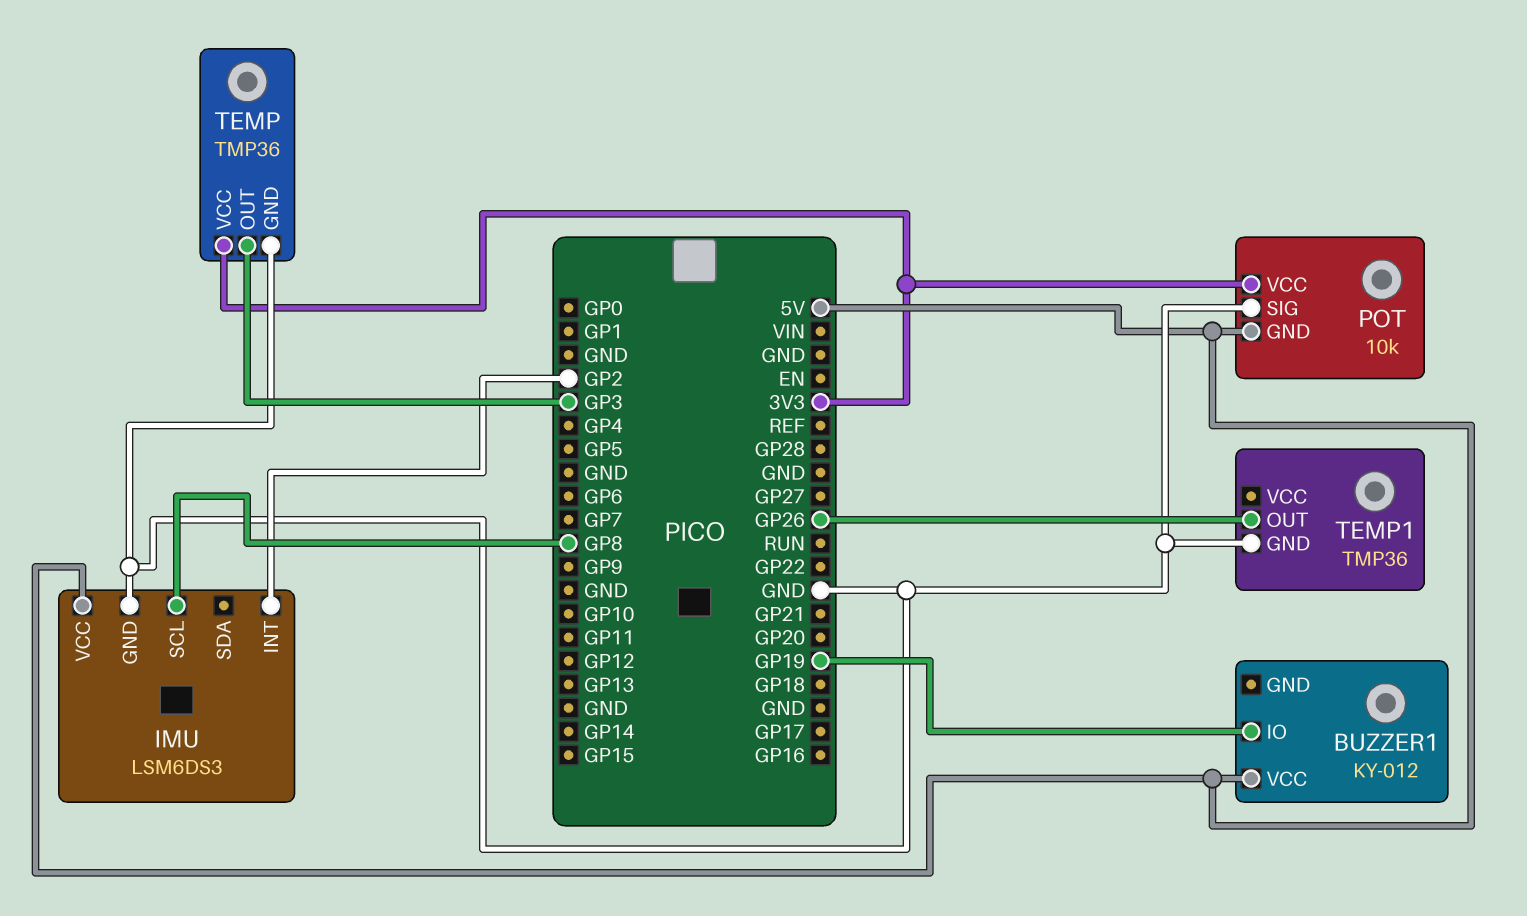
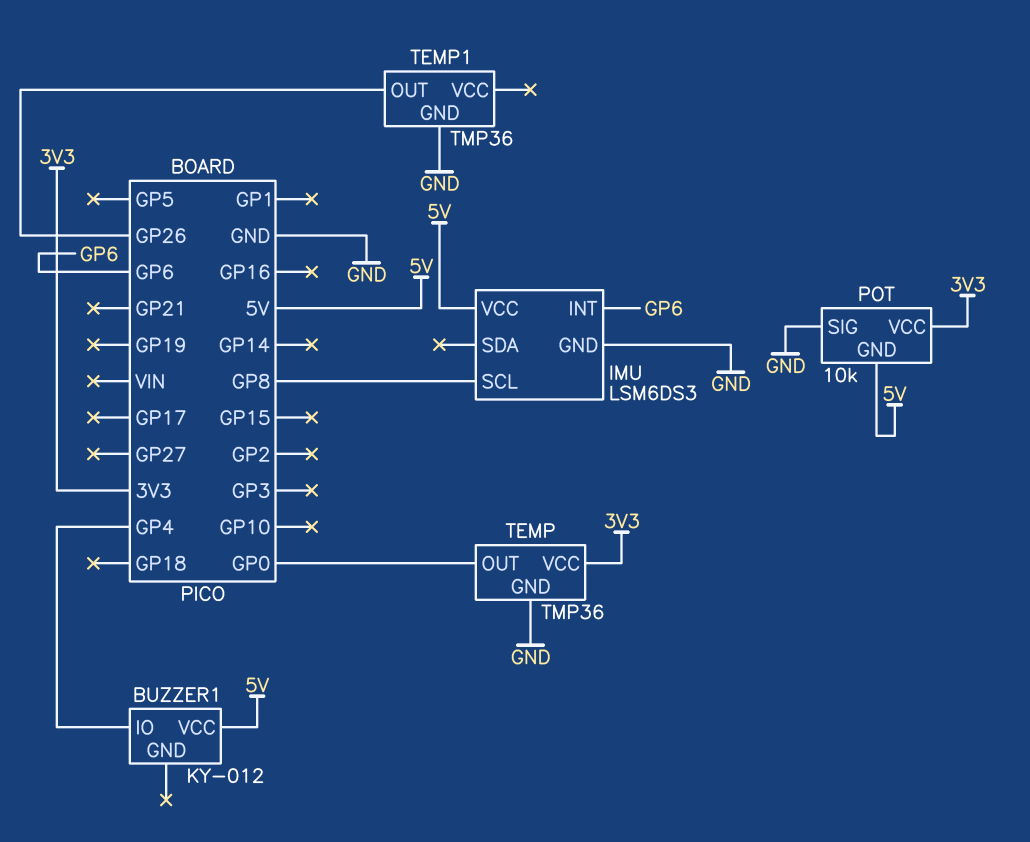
BUZZER1 pin IO: GP19 -> GP4
IMU pin INT: GP2 -> GP6
TEMP pin OUT: GP3 -> GP0

